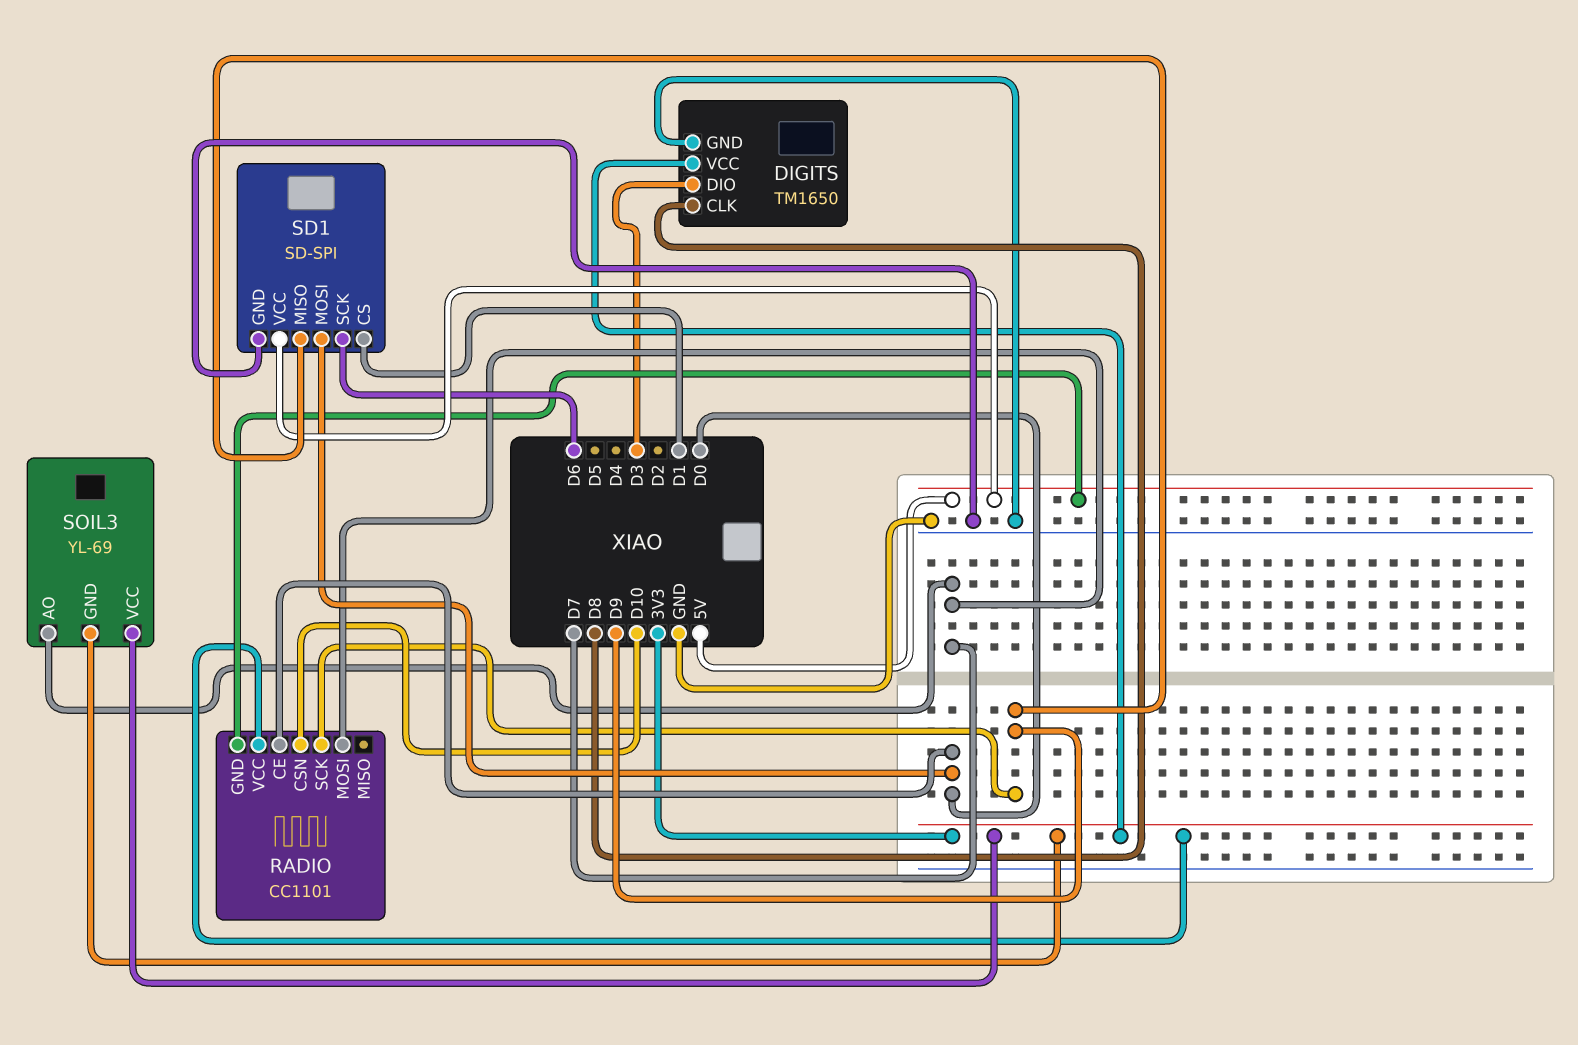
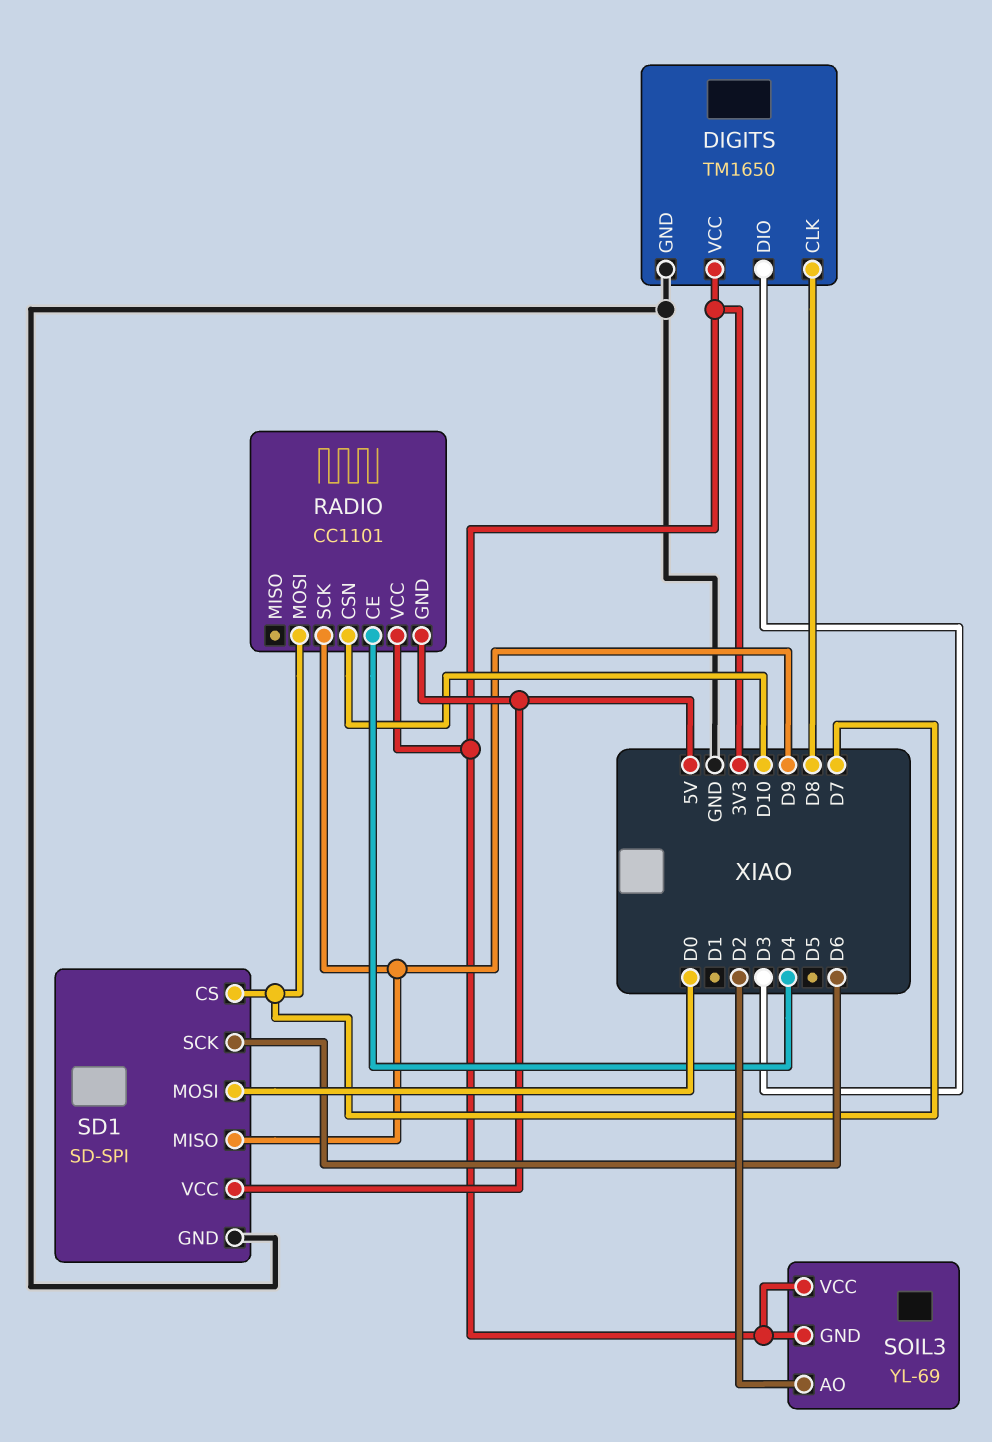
RADIO pin CE: D0 -> D4
SD1 pin CS: D1 -> D7
SOIL3 pin AO: D7 -> D2

